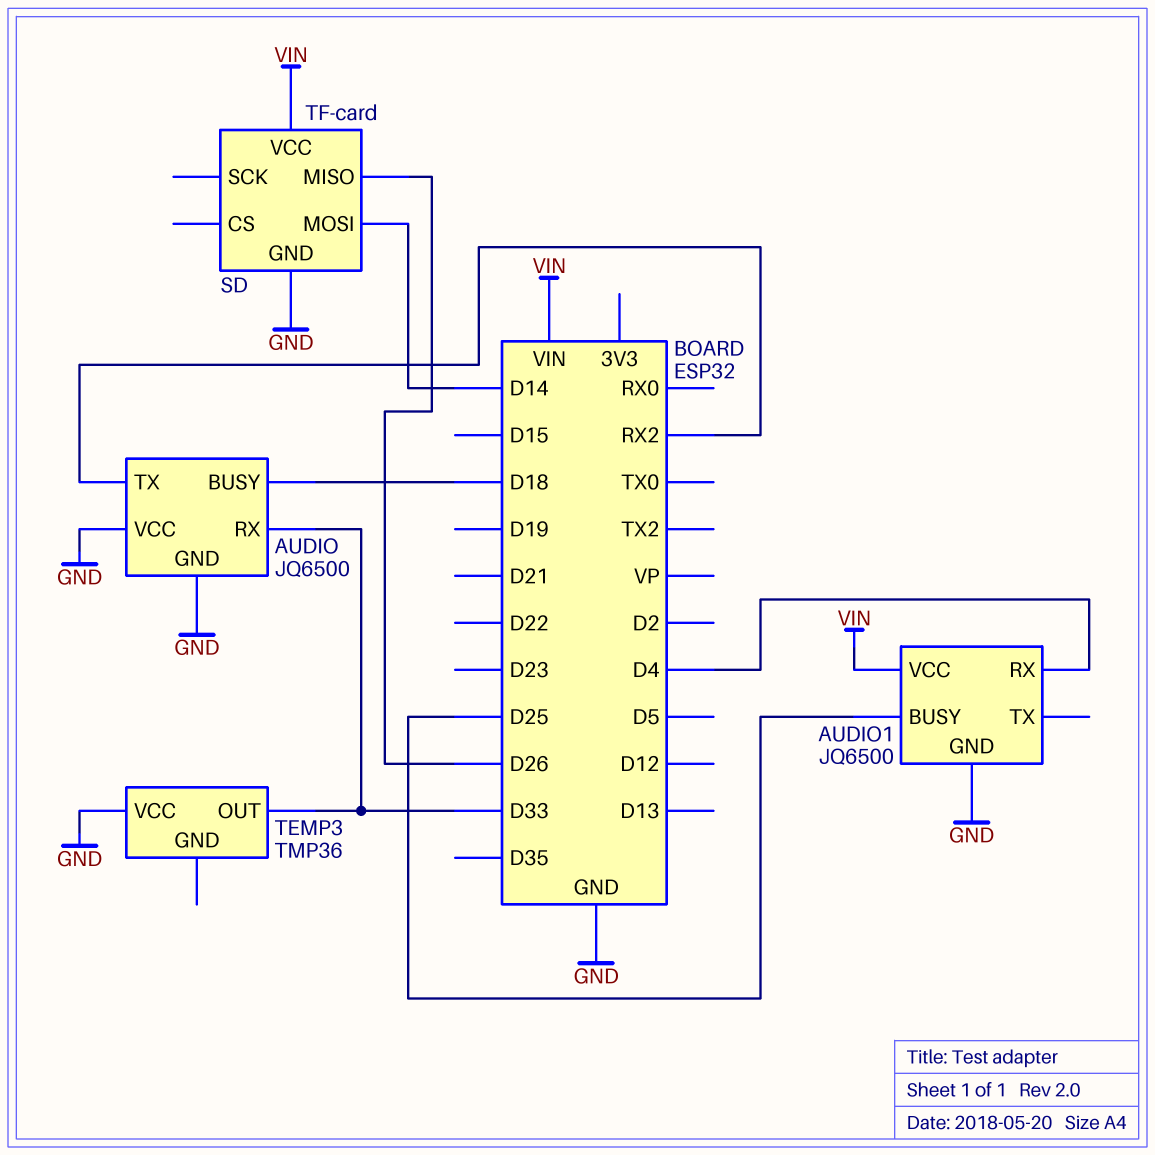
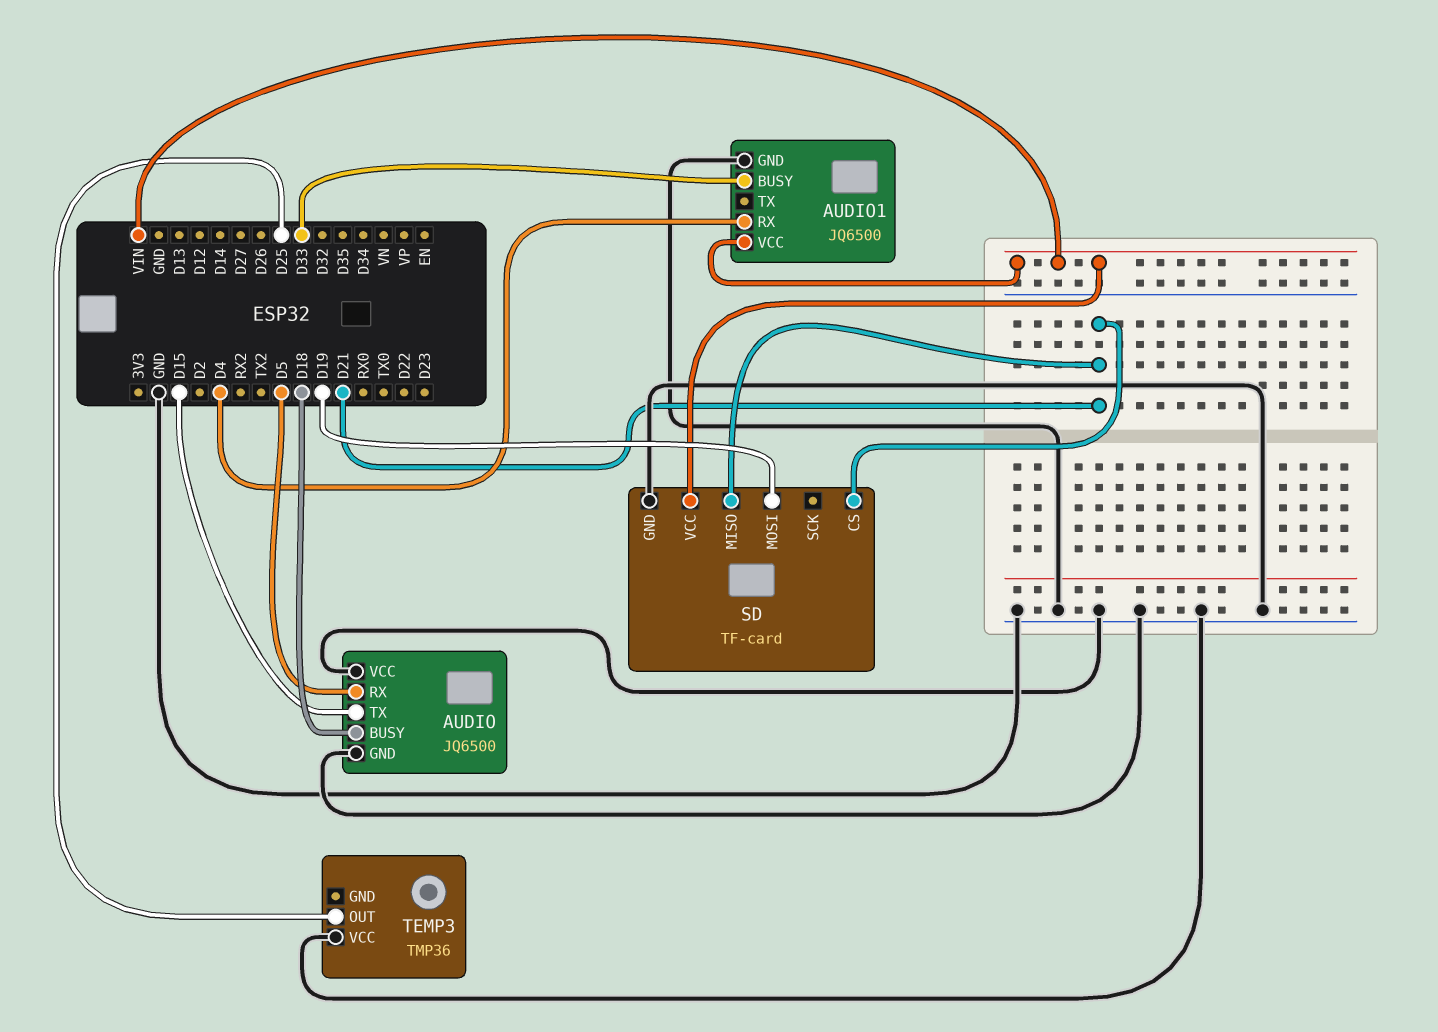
AUDIO pin RX: D33 -> D5
AUDIO pin TX: RX2 -> D15
AUDIO1 pin BUSY: D25 -> D33
SD pin CS: none -> D21
SD pin MISO: D26 -> D21
SD pin MOSI: D14 -> D19
TEMP3 pin OUT: D33 -> D25

